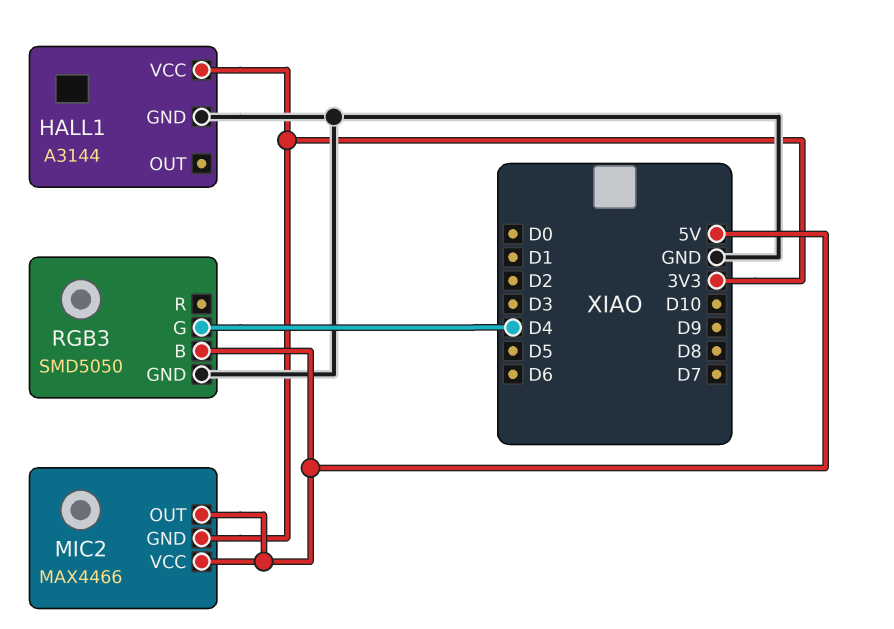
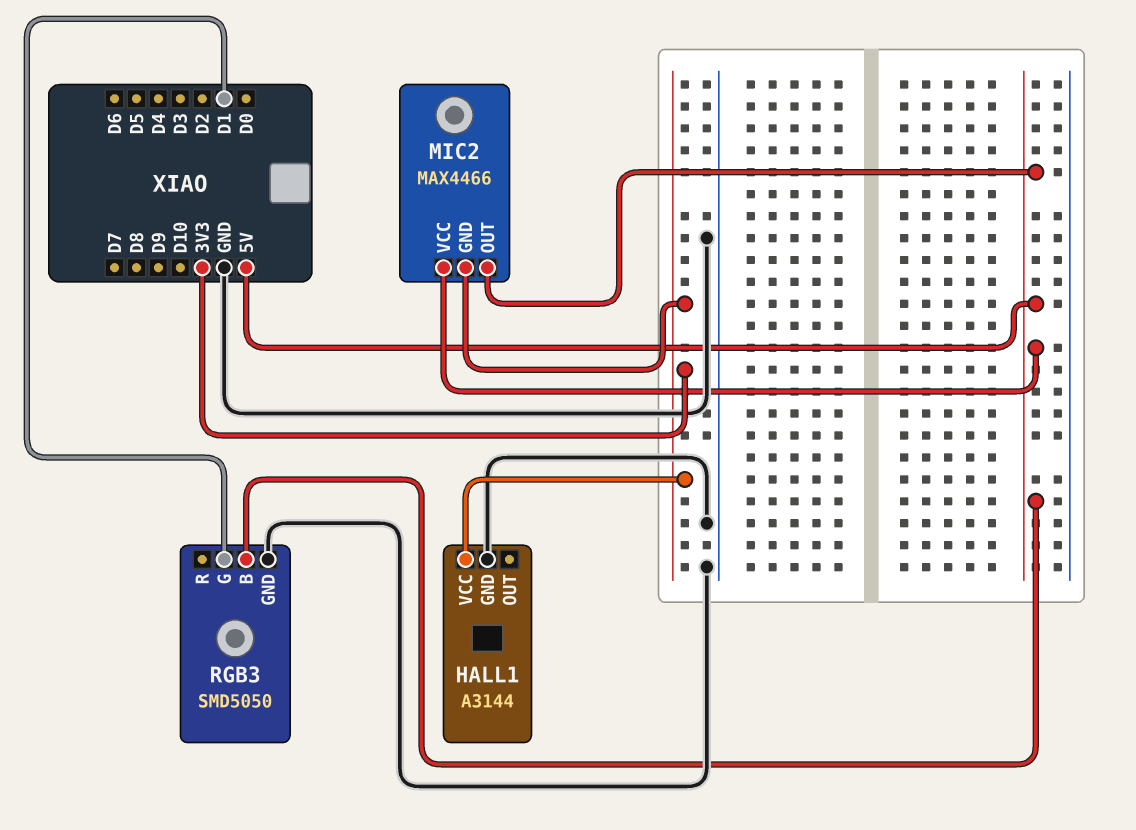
RGB3 pin G: D4 -> D1

